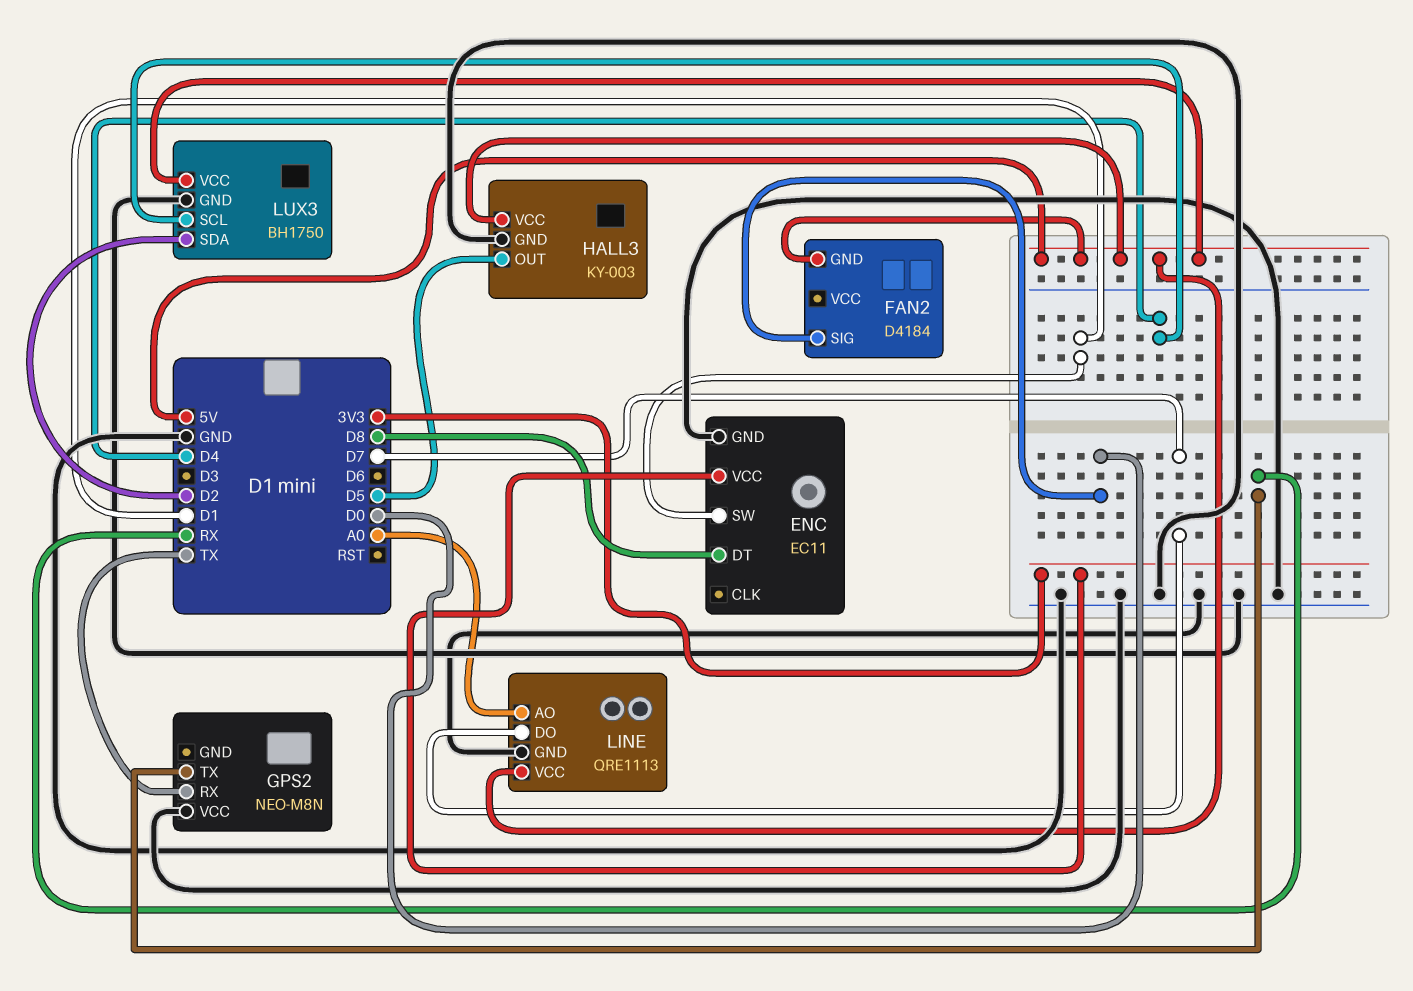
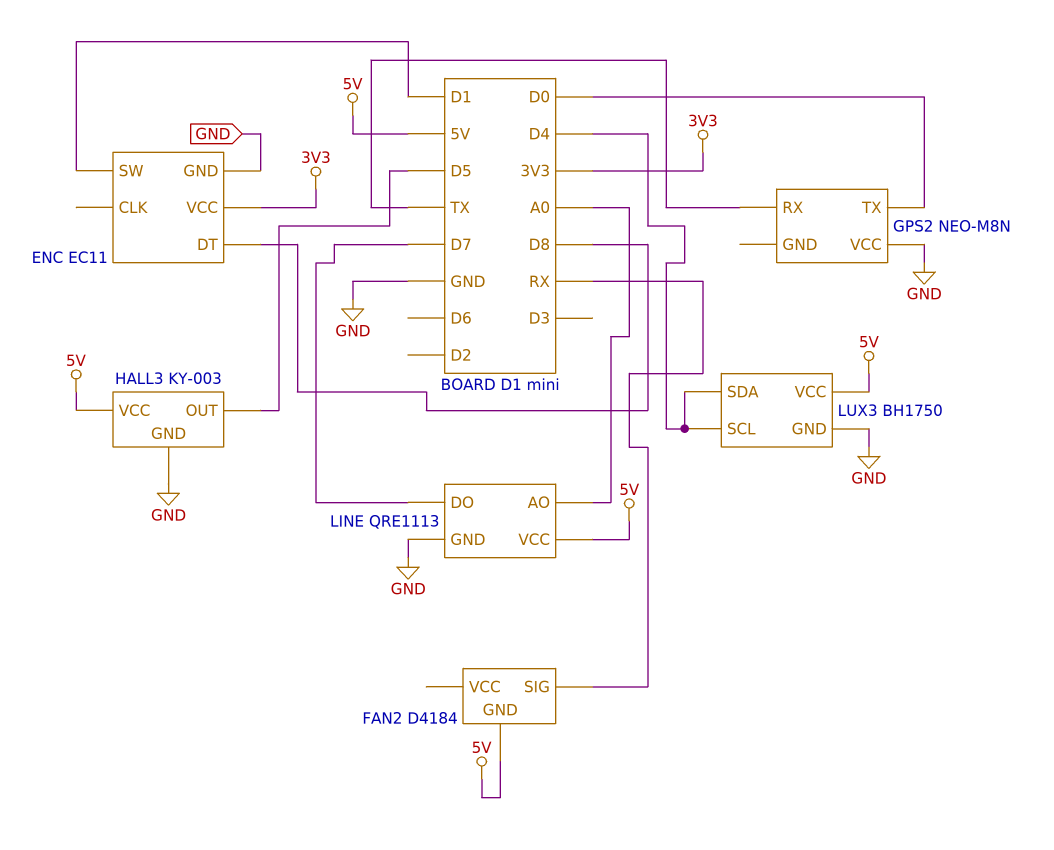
FAN2 pin SIG: D0 -> RX
GPS2 pin TX: RX -> D0
LUX3 pin SDA: D2 -> D4

